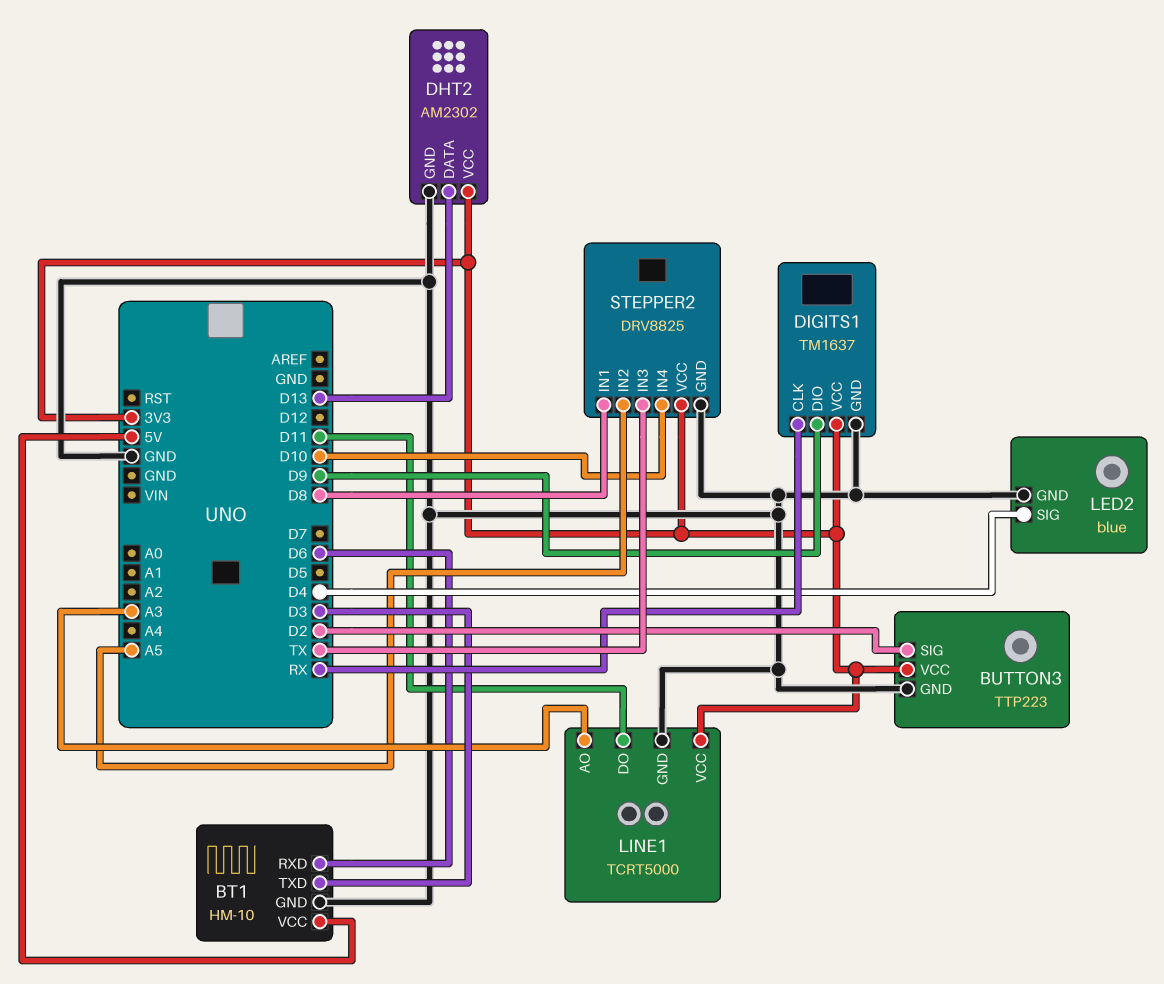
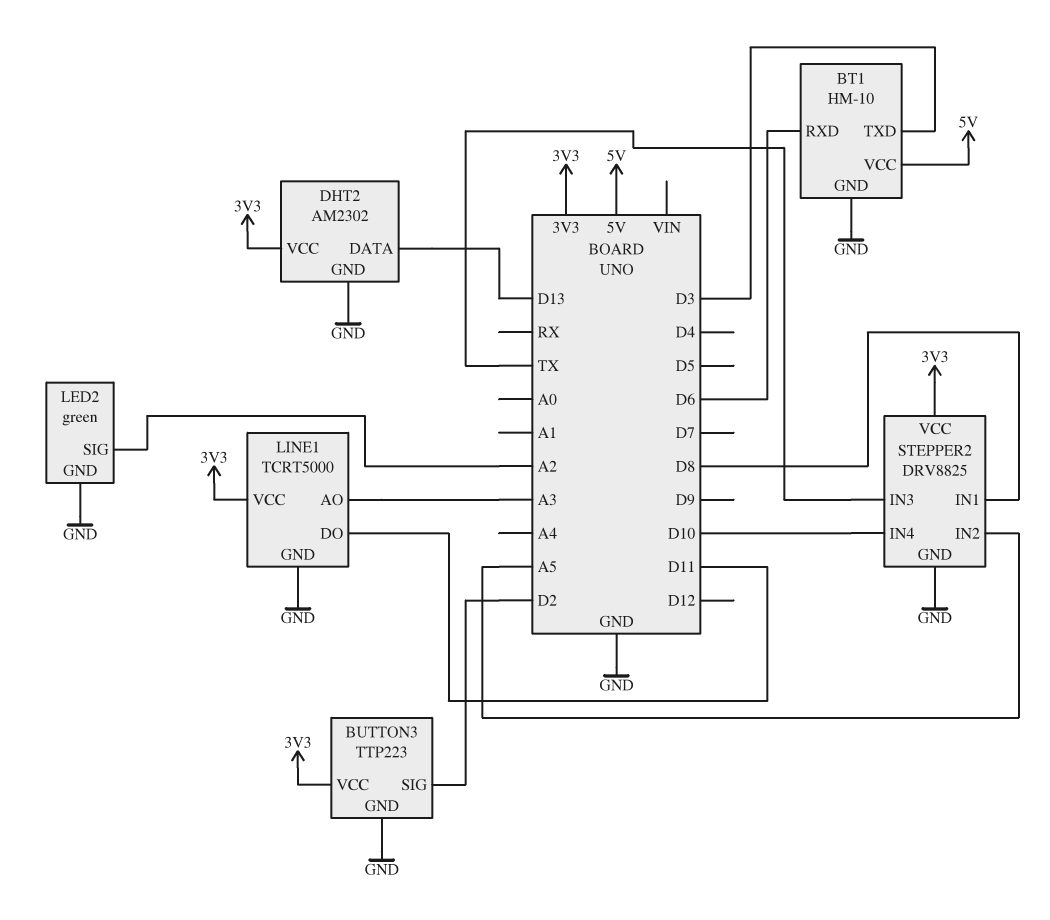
DIGITS1: TM1637 -> none
DIGITS1 pin CLK: RX -> none
DIGITS1 pin DIO: D9 -> none
DIGITS1 pin GND: GND -> none
DIGITS1 pin VCC: 3V3 -> none
LED2: blue -> green
LED2 pin SIG: D4 -> A2

